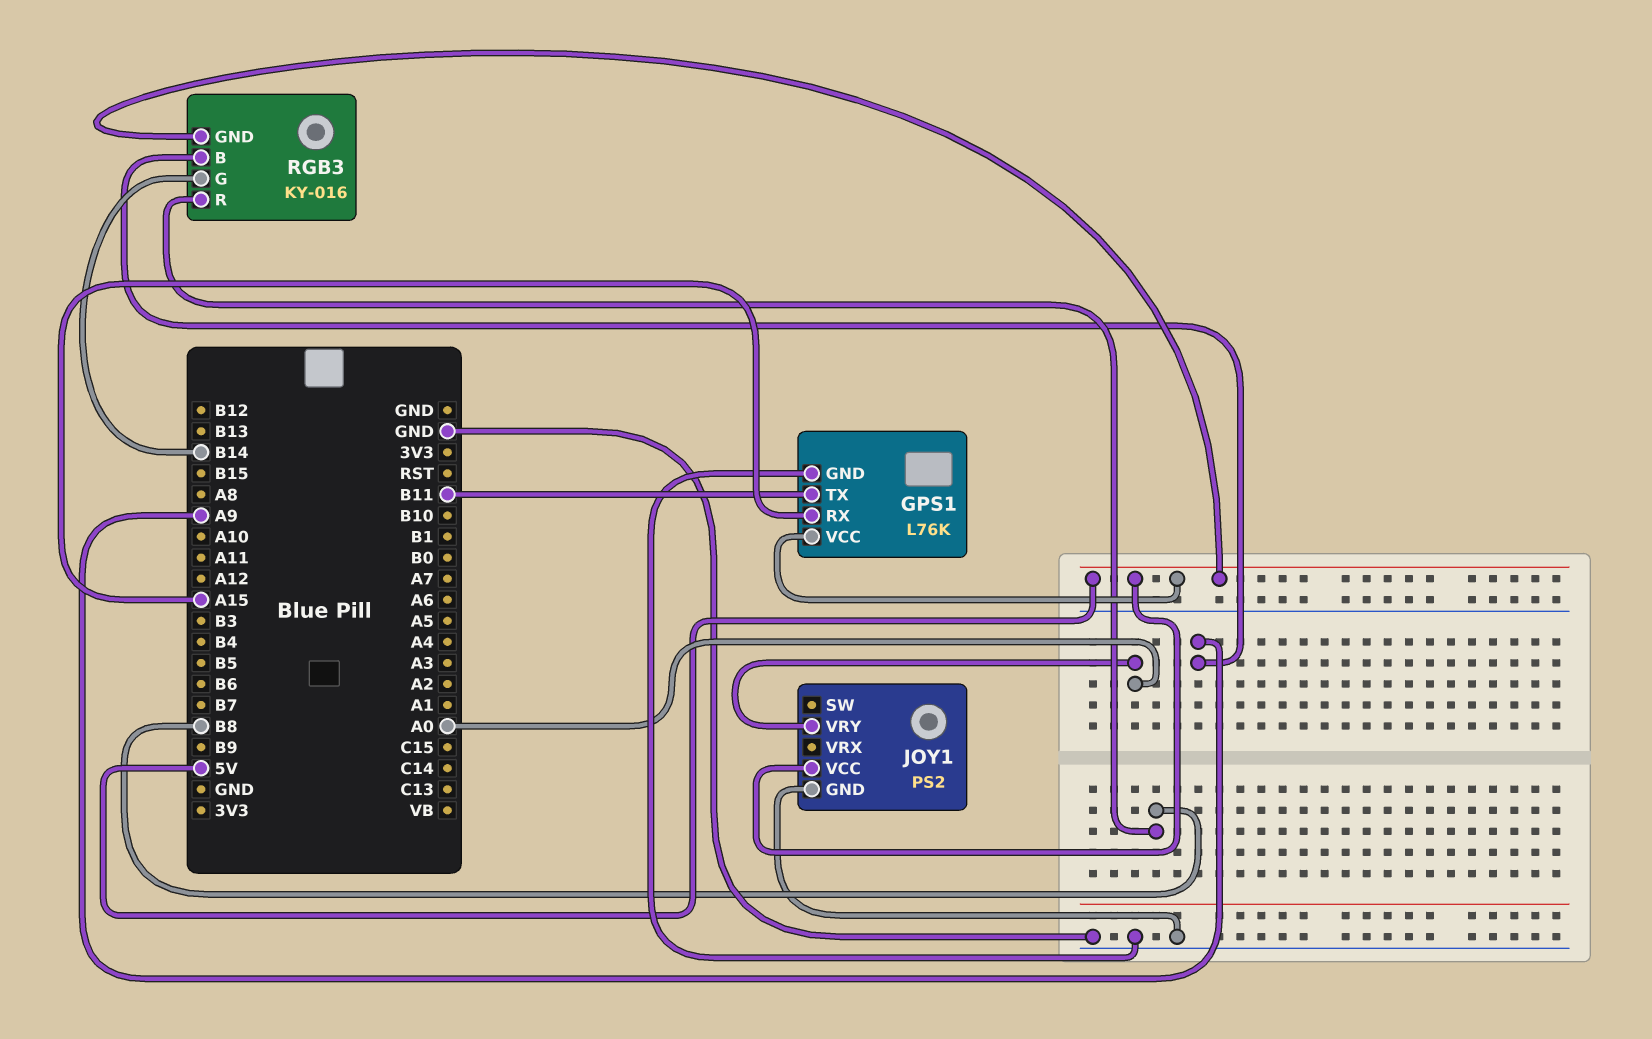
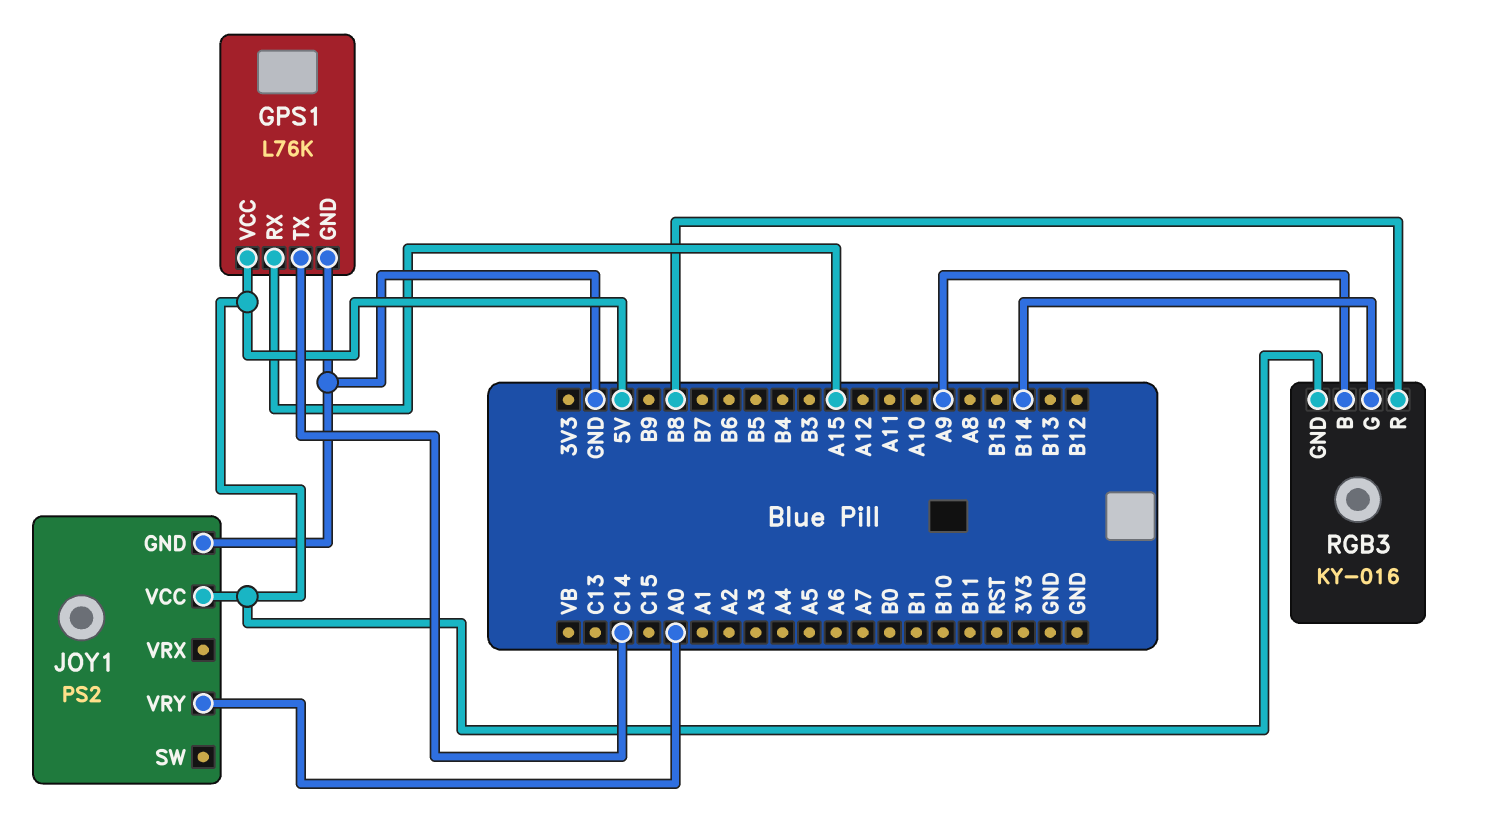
GPS1 pin TX: B11 -> C14

